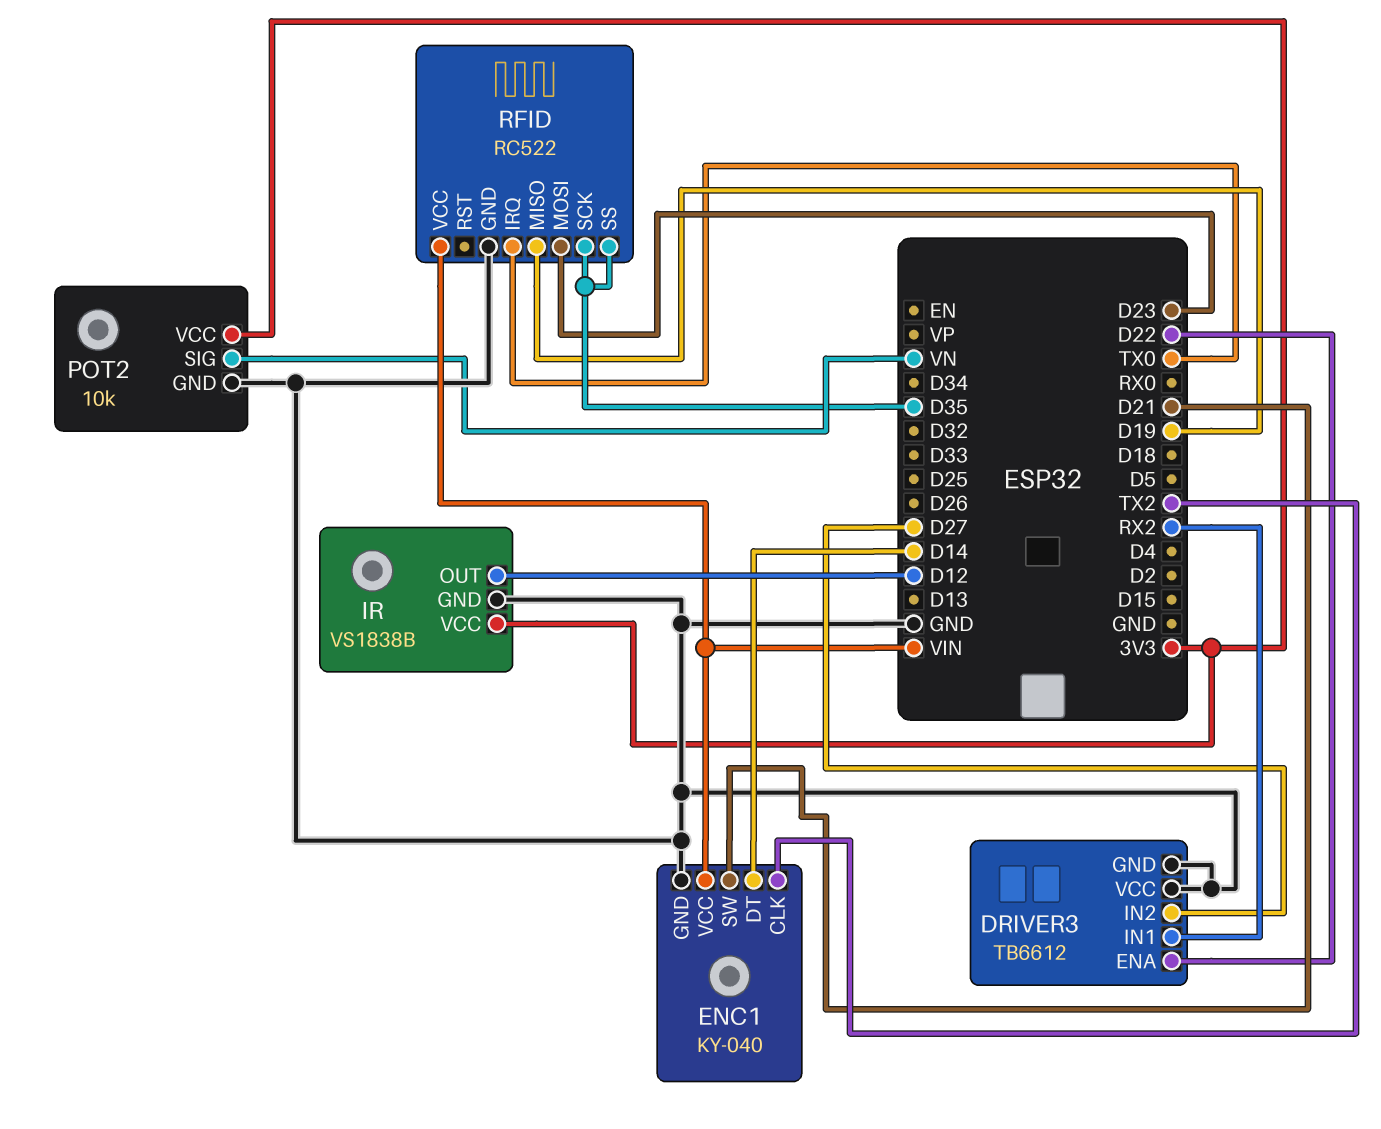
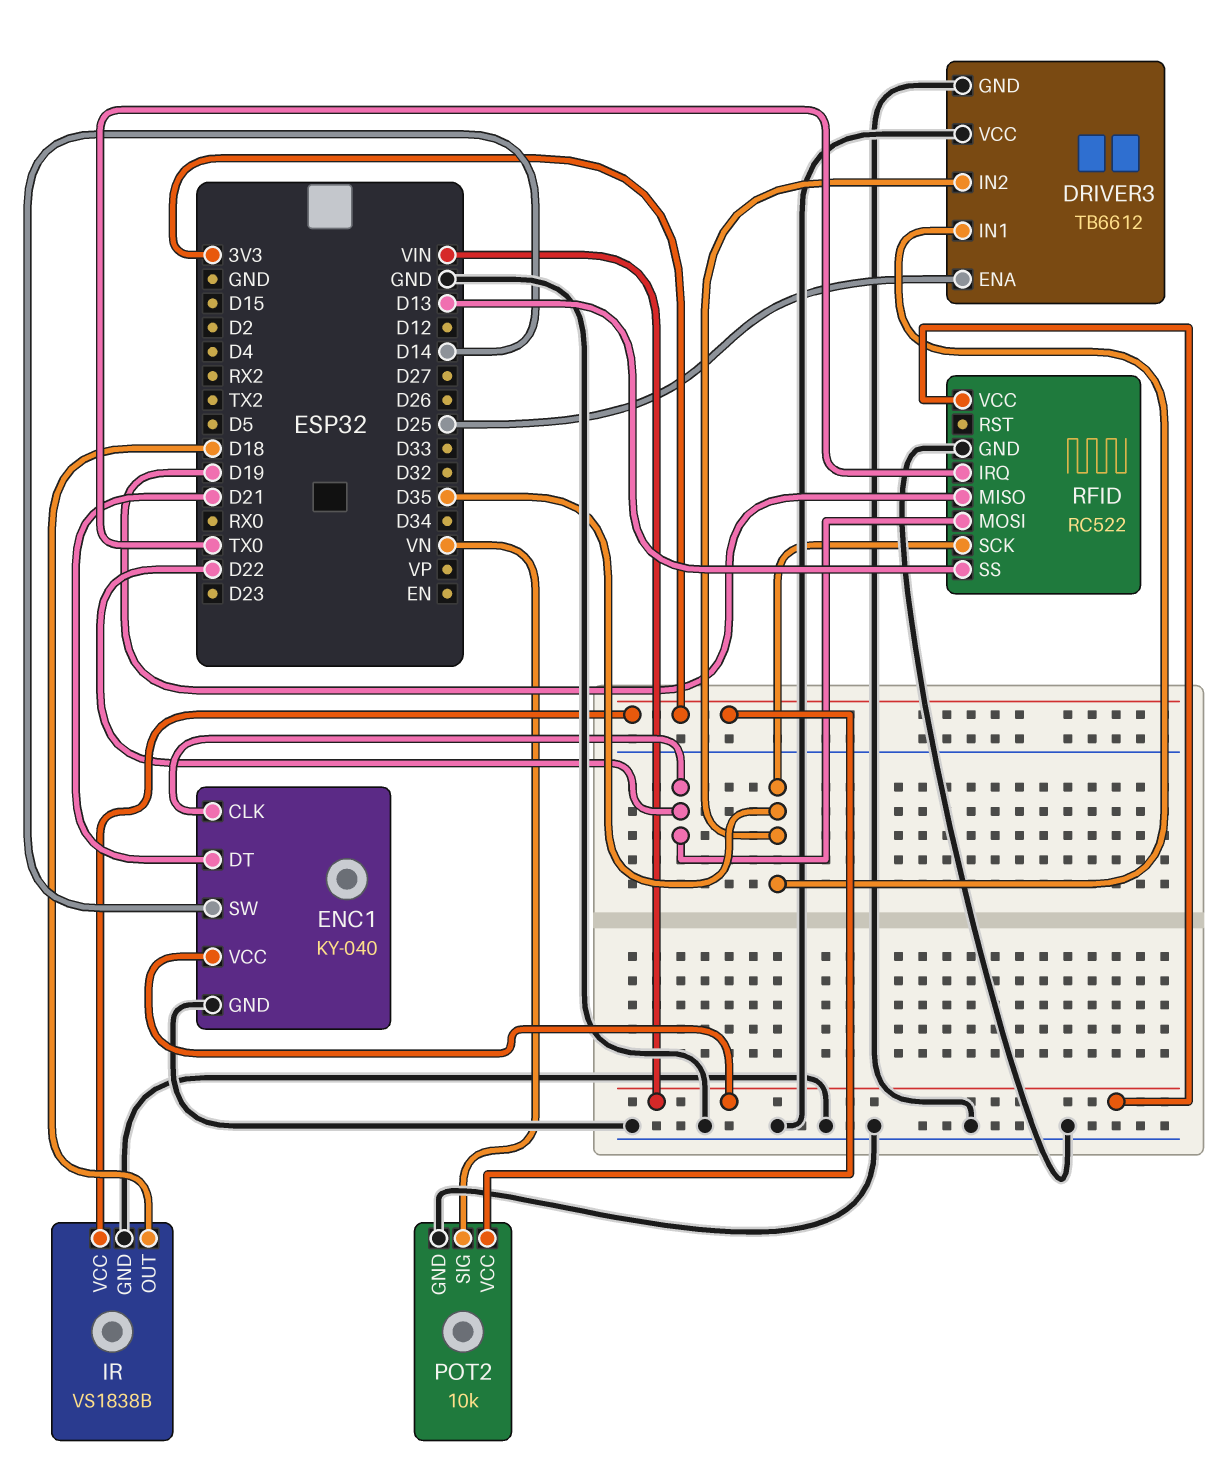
DRIVER3 pin ENA: D22 -> D25
DRIVER3 pin IN1: RX2 -> D35
DRIVER3 pin IN2: D27 -> D35
ENC1 pin CLK: TX2 -> D22
ENC1 pin DT: D14 -> D21
ENC1 pin SW: D21 -> D14
IR pin OUT: D12 -> D18
RFID pin MOSI: D23 -> D22
RFID pin SS: D35 -> D13

